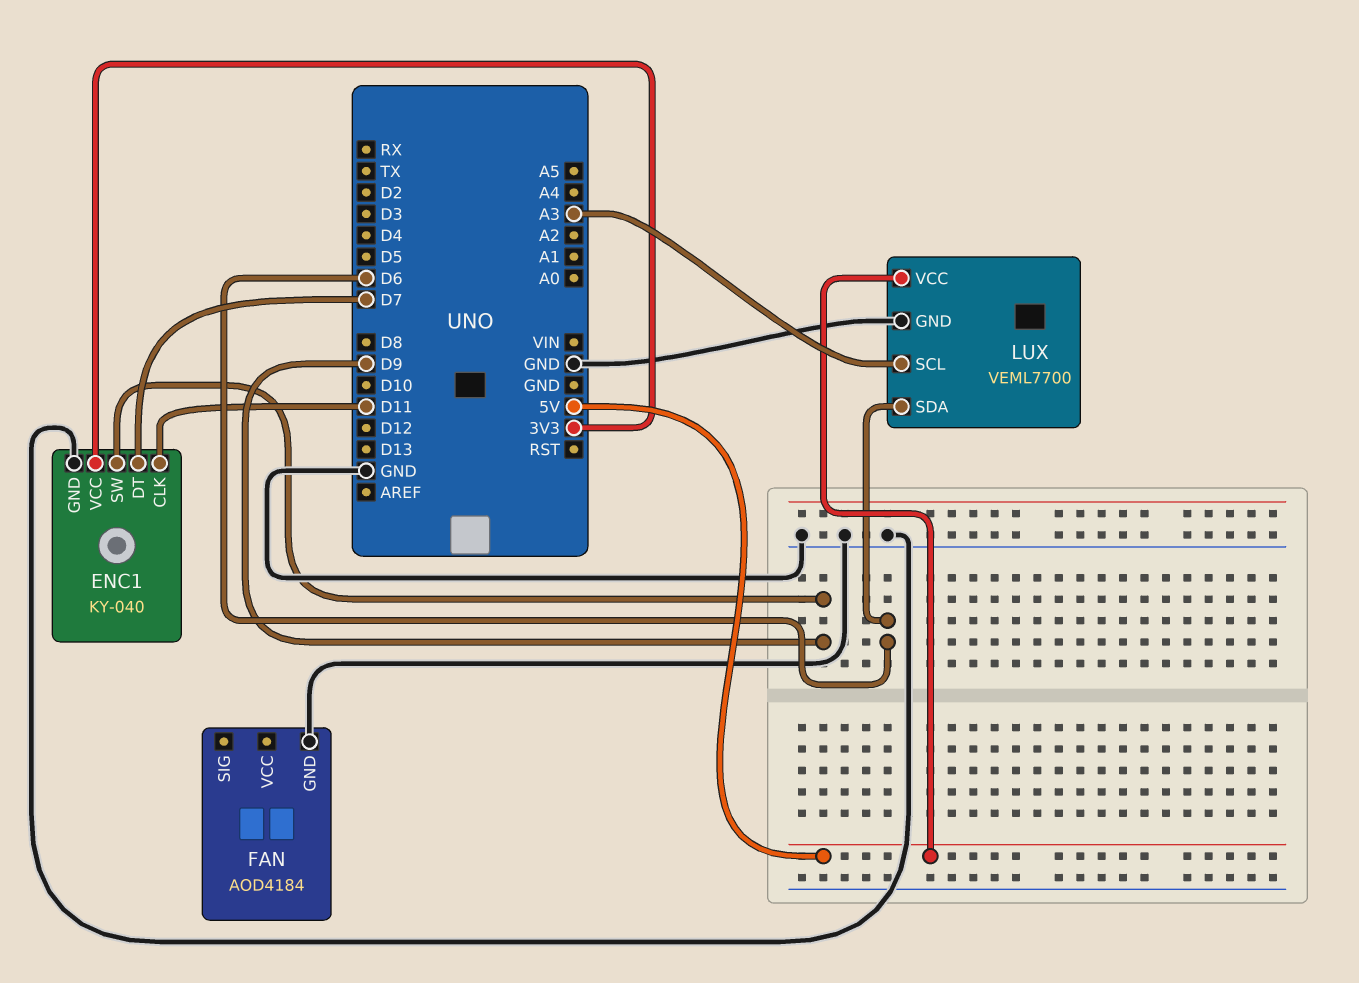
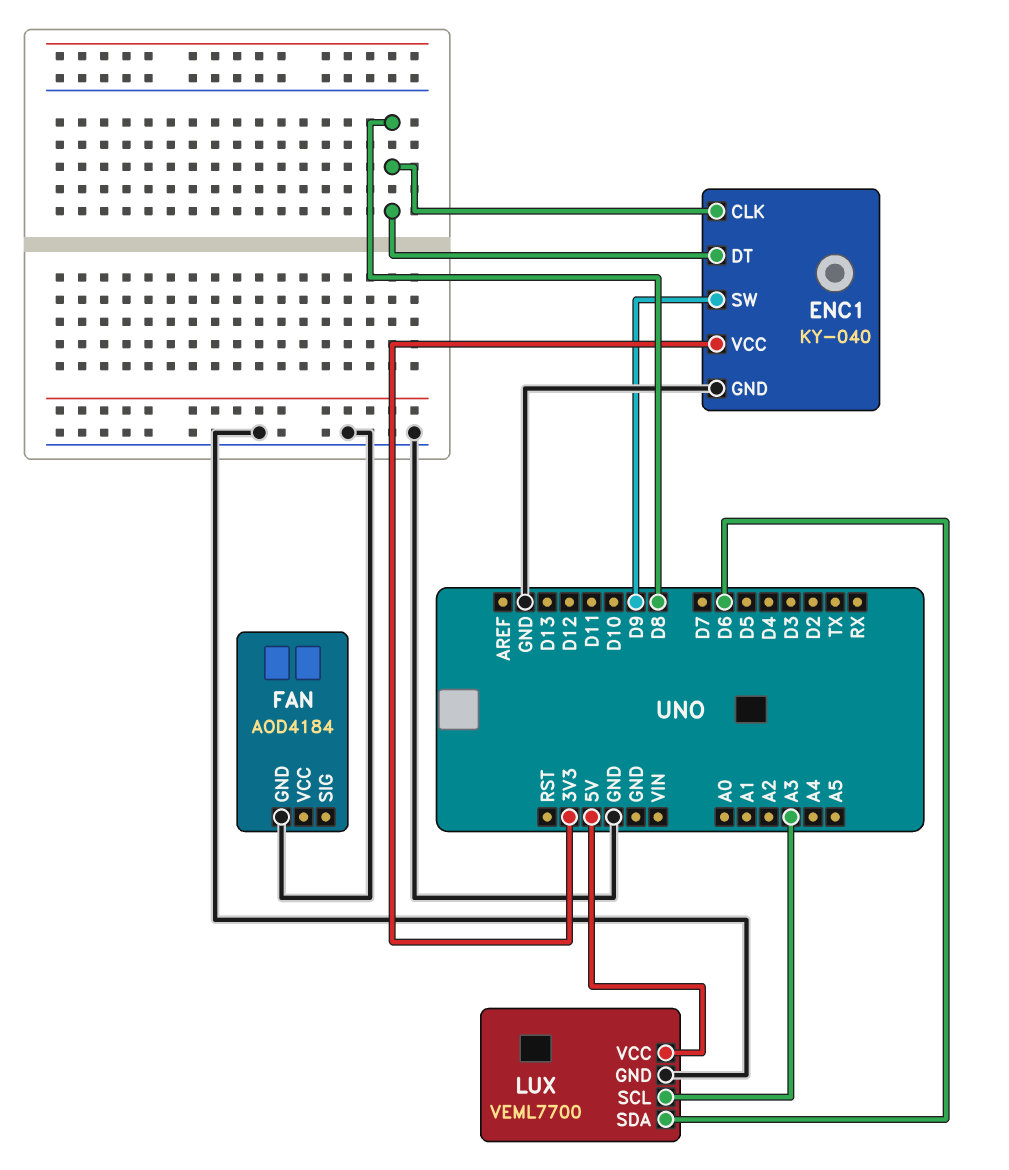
ENC1 pin CLK: D11 -> D8
ENC1 pin DT: D7 -> D8

